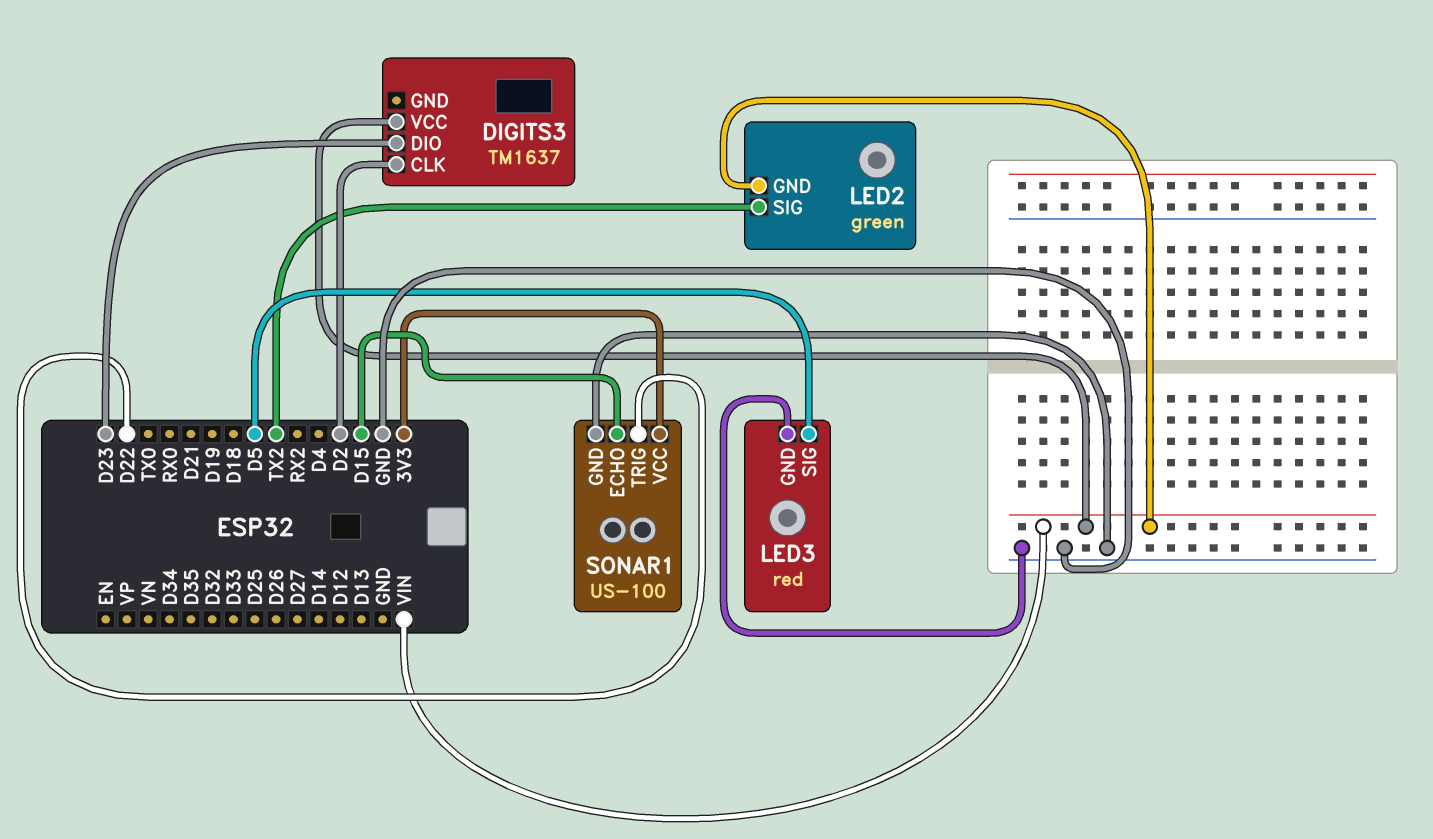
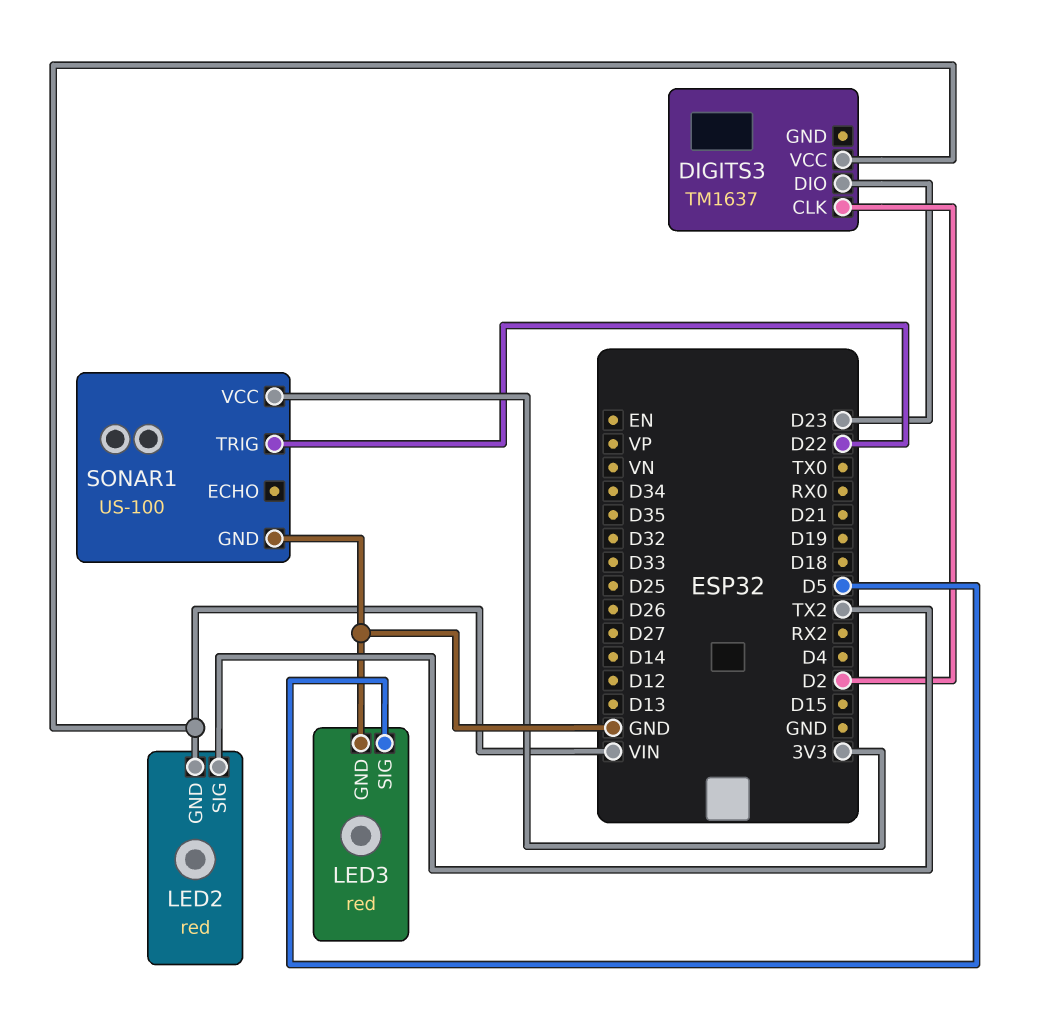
LED2: green -> red
SONAR1 pin ECHO: D15 -> none

